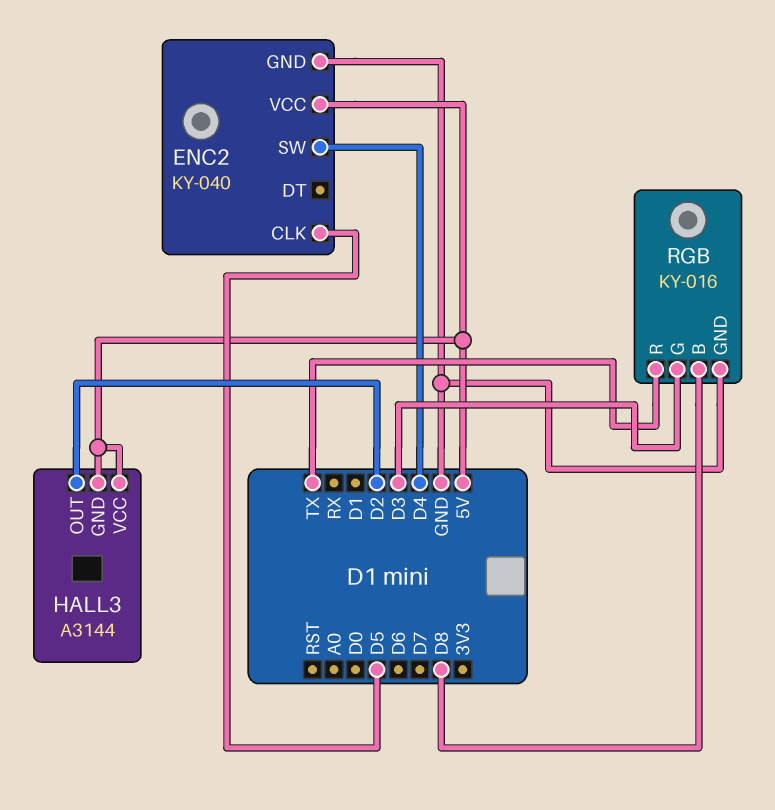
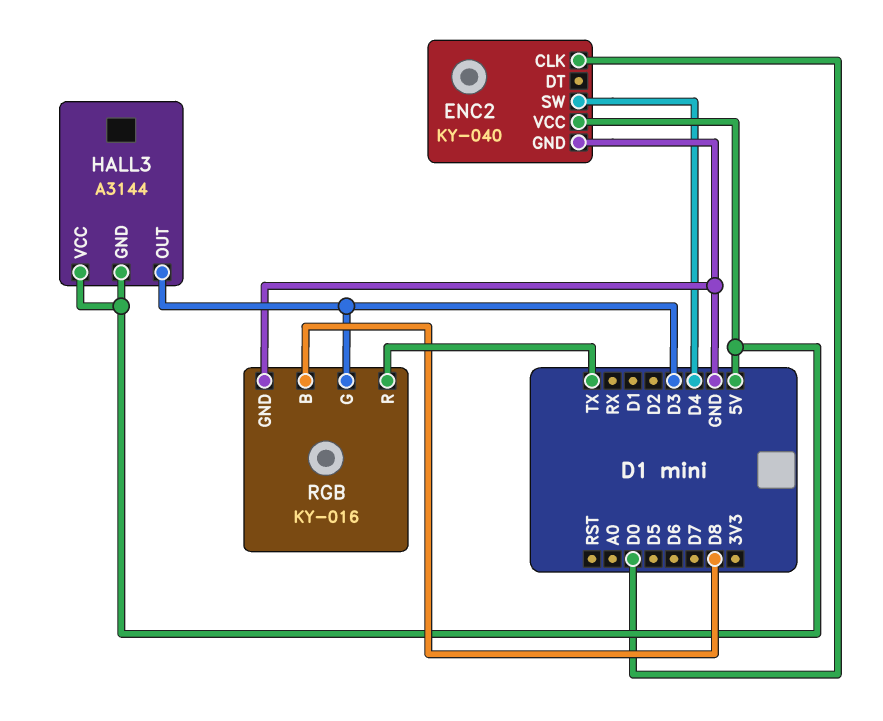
ENC2 pin CLK: D5 -> D0
HALL3 pin OUT: D2 -> D3

